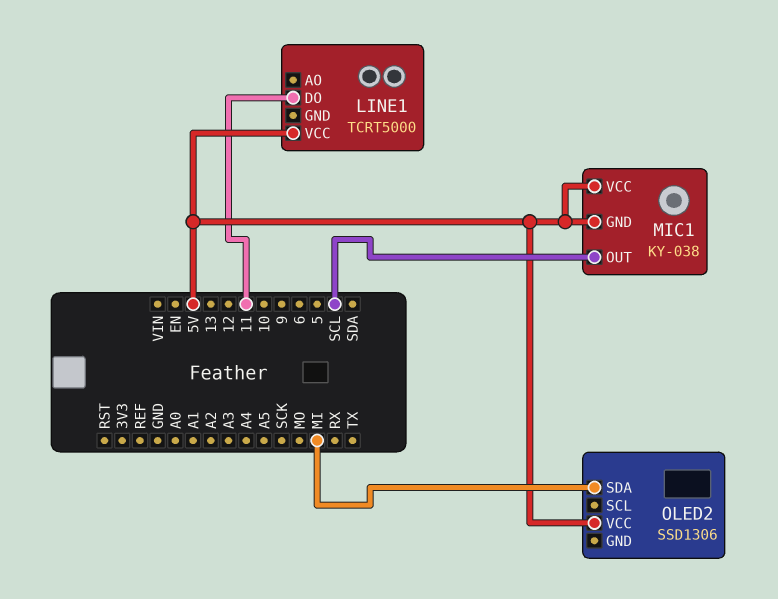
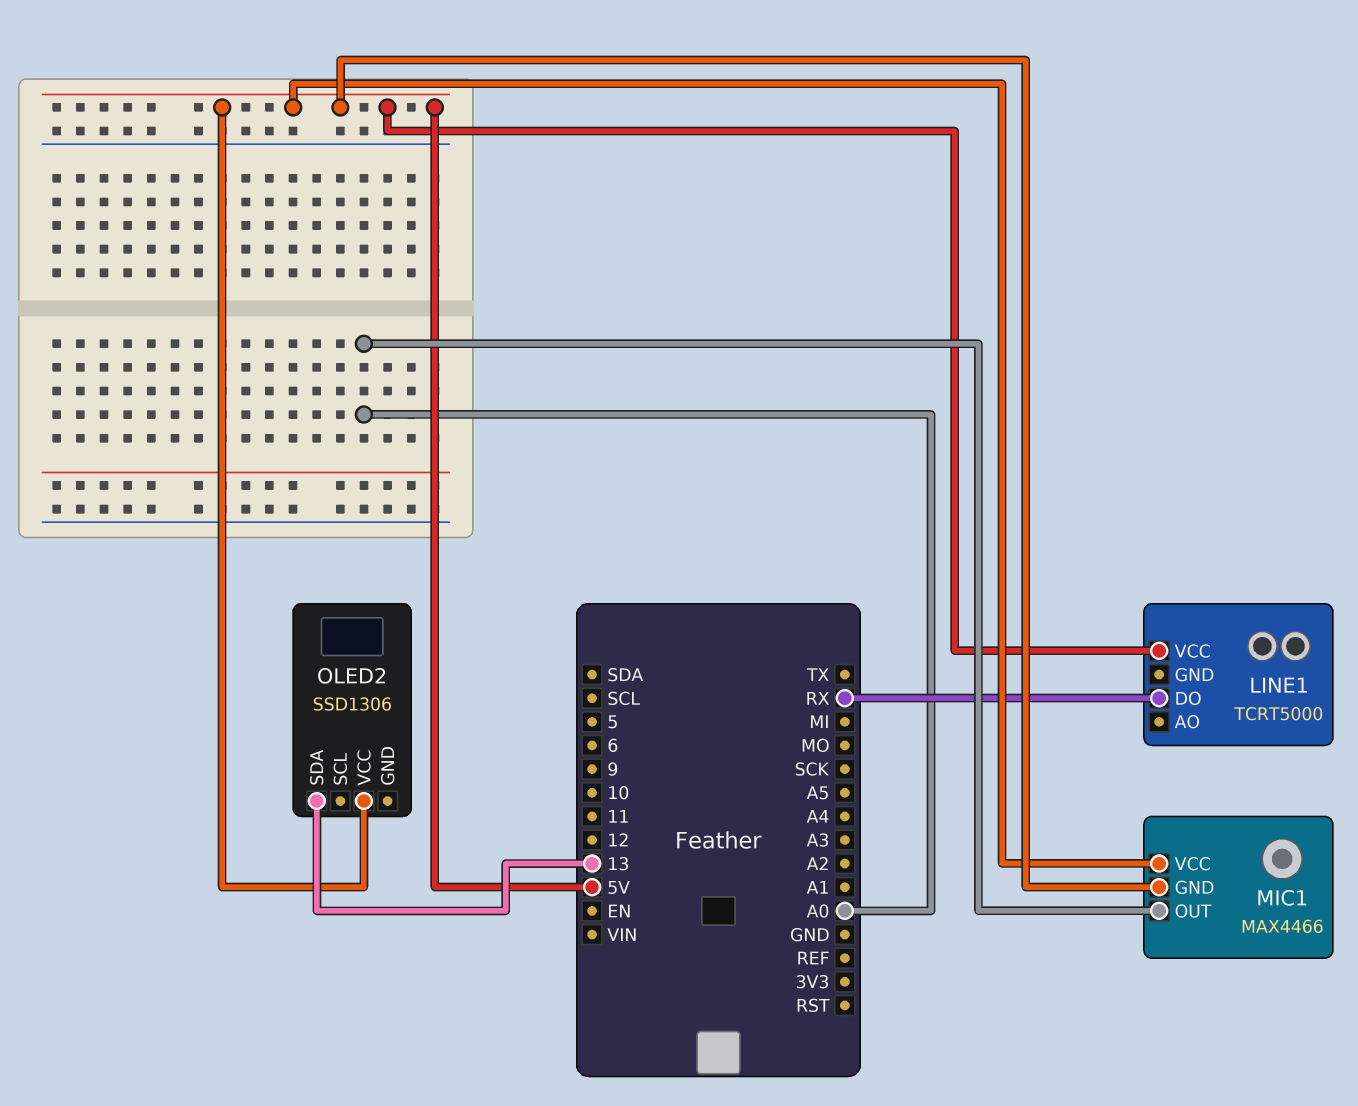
LINE1 pin DO: 11 -> RX
MIC1: KY-038 -> MAX4466
MIC1 pin OUT: SCL -> A0
OLED2 pin SDA: MI -> 13

